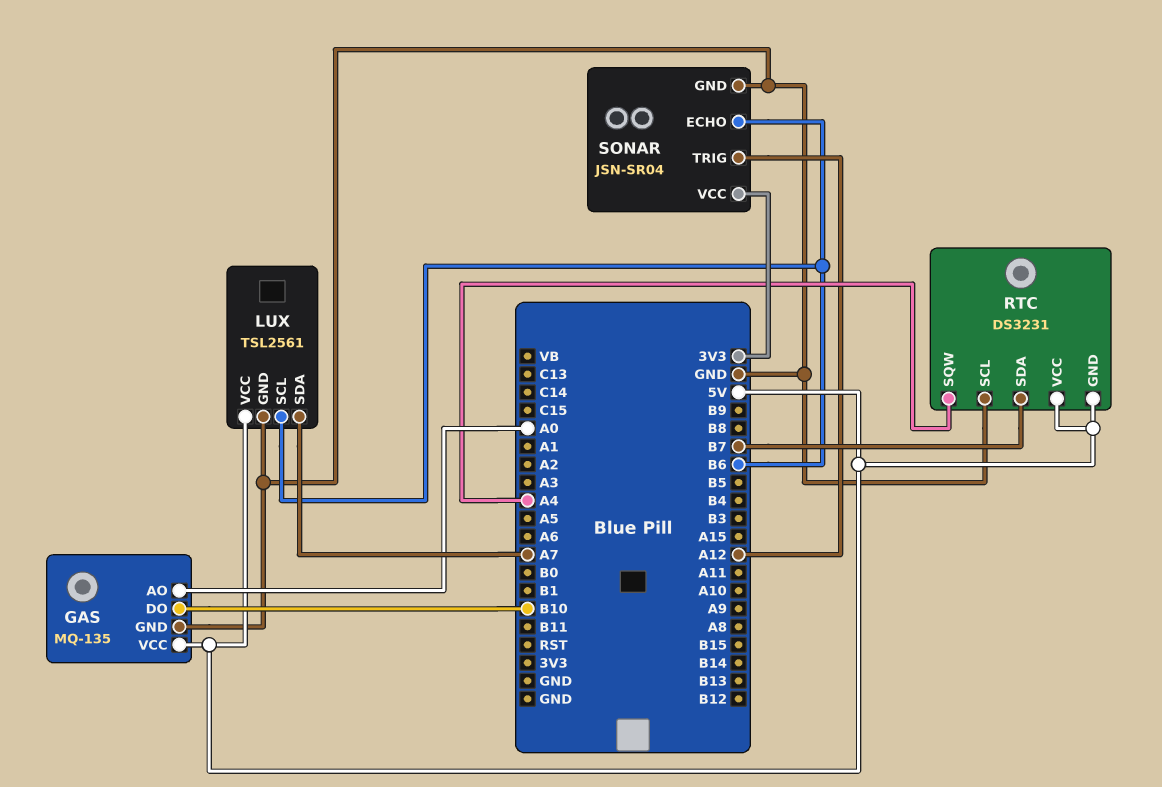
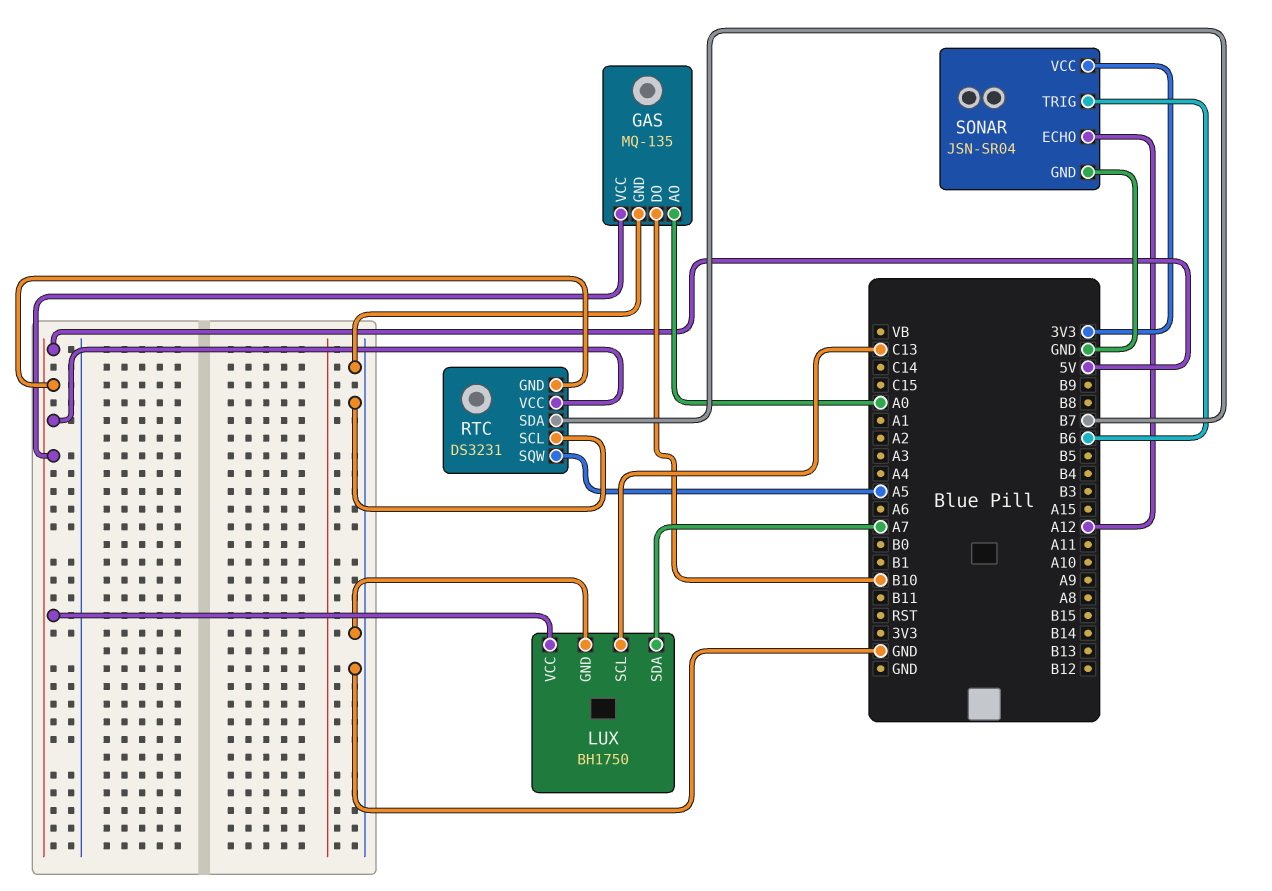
LUX: TSL2561 -> BH1750
LUX pin SCL: B6 -> C13
RTC pin SQW: A4 -> A5
SONAR pin ECHO: B6 -> A12
SONAR pin TRIG: A12 -> B6

